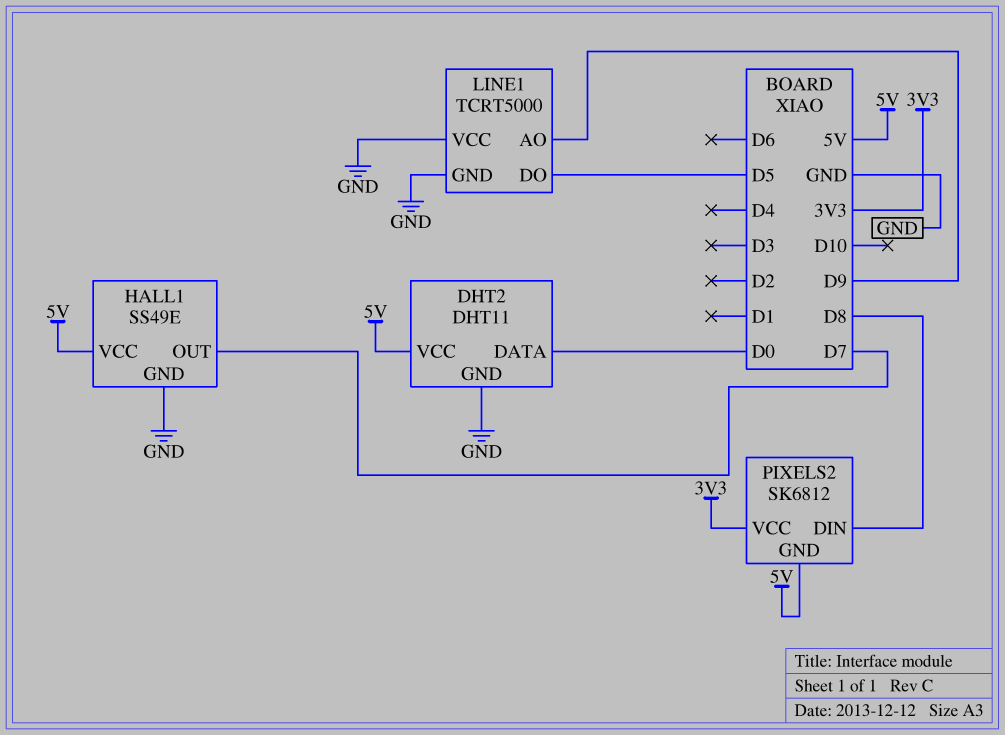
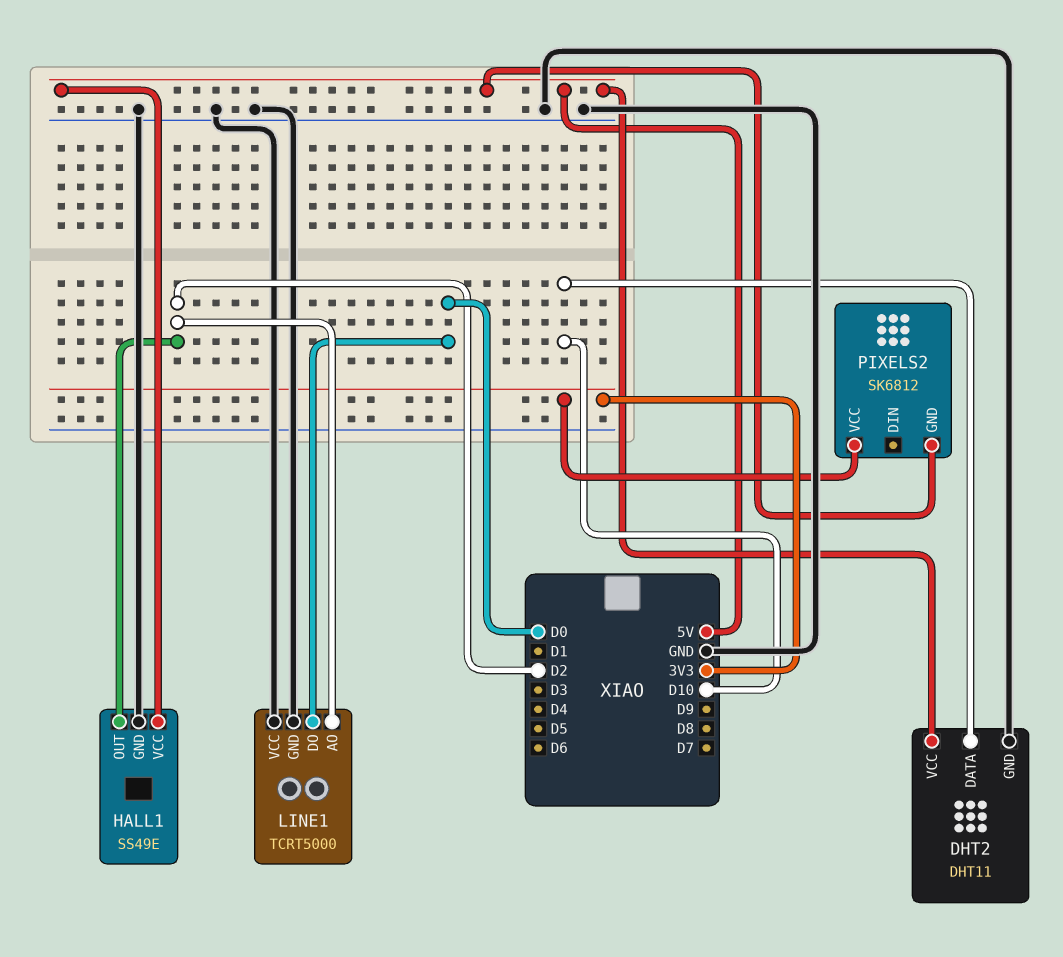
DHT2 pin DATA: D0 -> D10
HALL1 pin OUT: D7 -> D2
LINE1 pin AO: D9 -> D2
LINE1 pin DO: D5 -> D0
PIXELS2 pin DIN: D8 -> none

